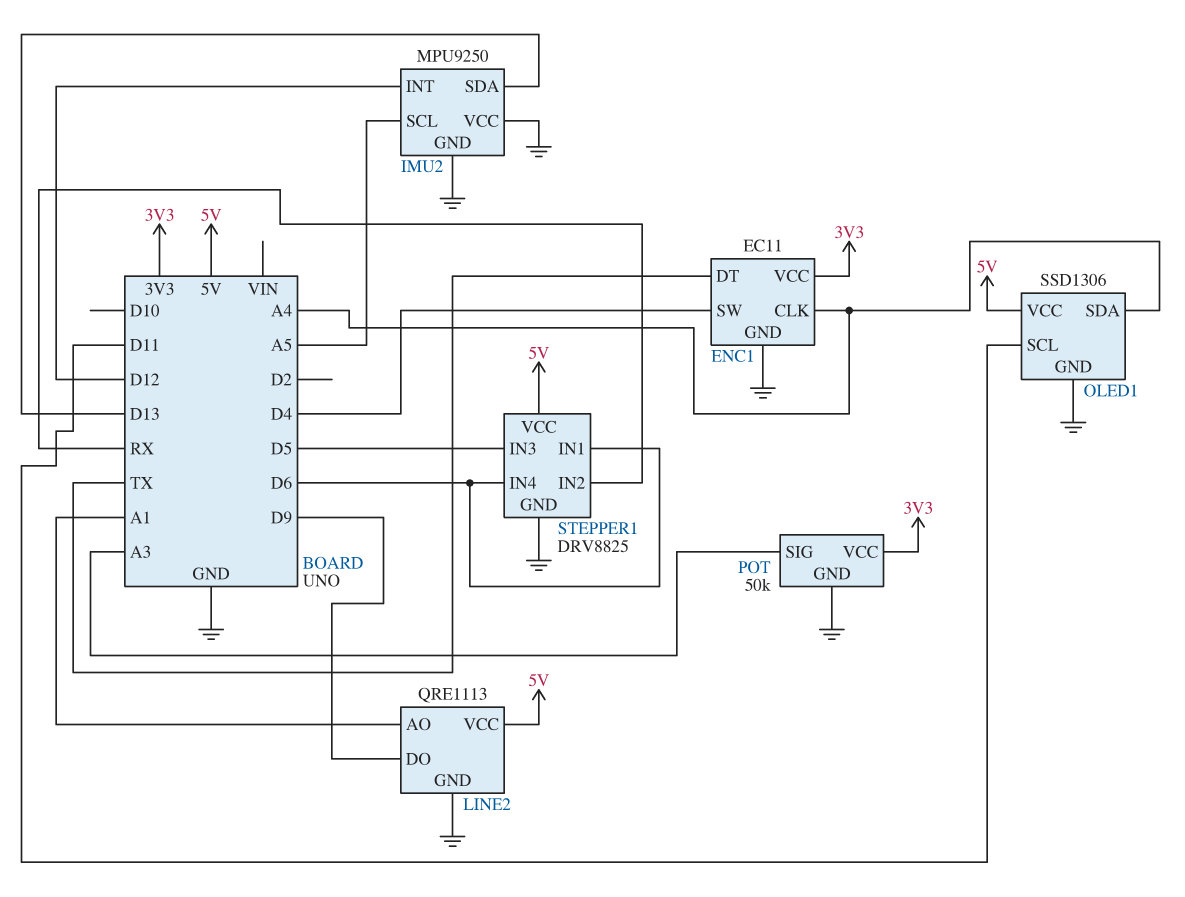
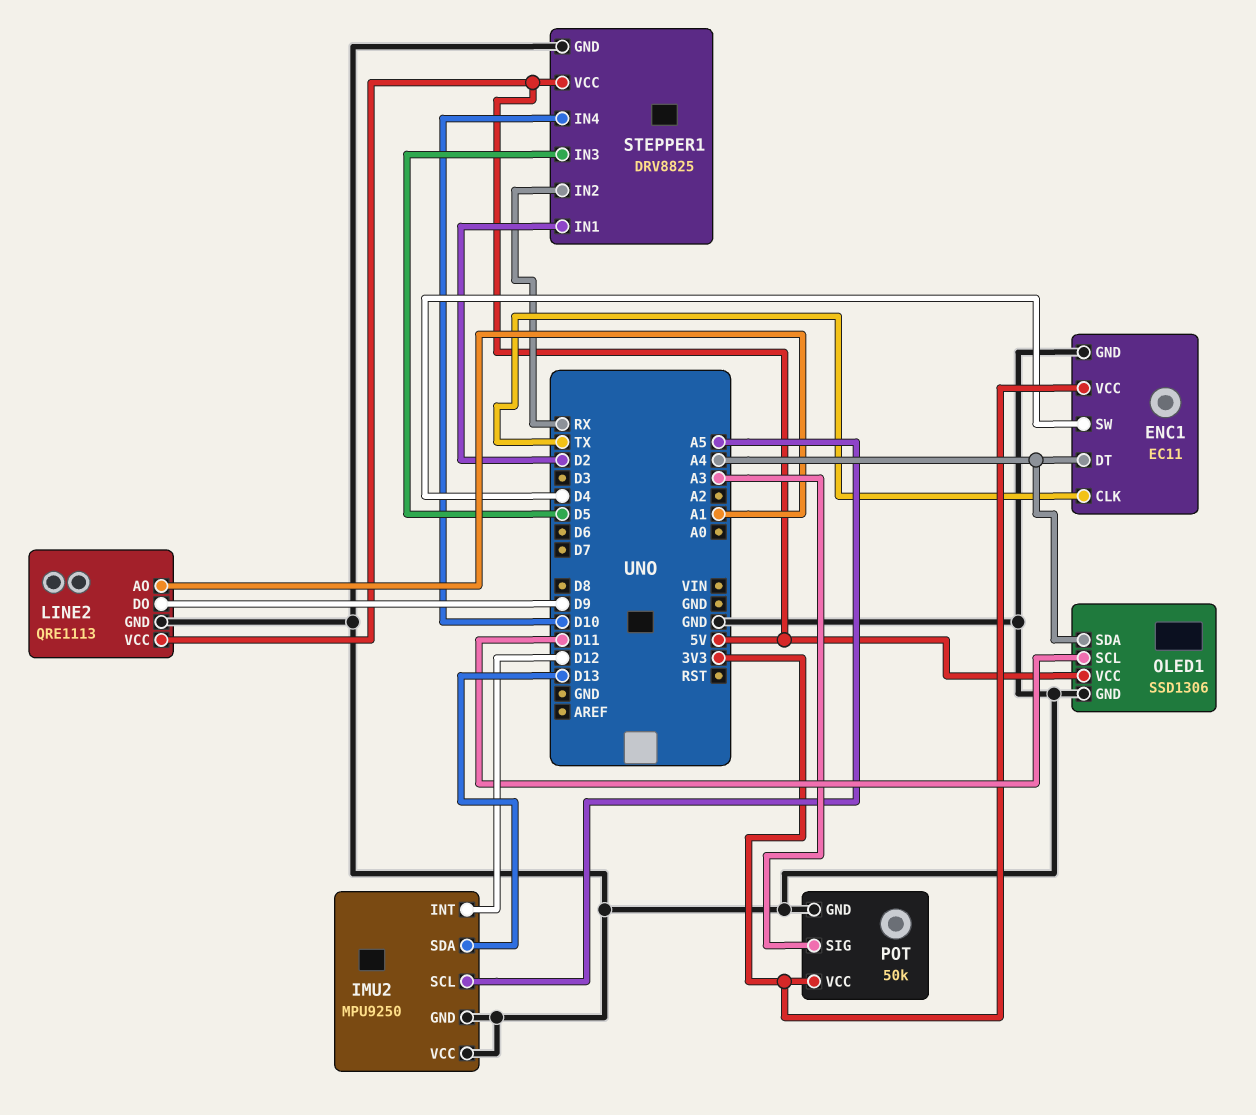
ENC1 pin CLK: A4 -> TX
ENC1 pin DT: TX -> A4
STEPPER1 pin IN1: D6 -> D2
STEPPER1 pin IN4: D6 -> D10

